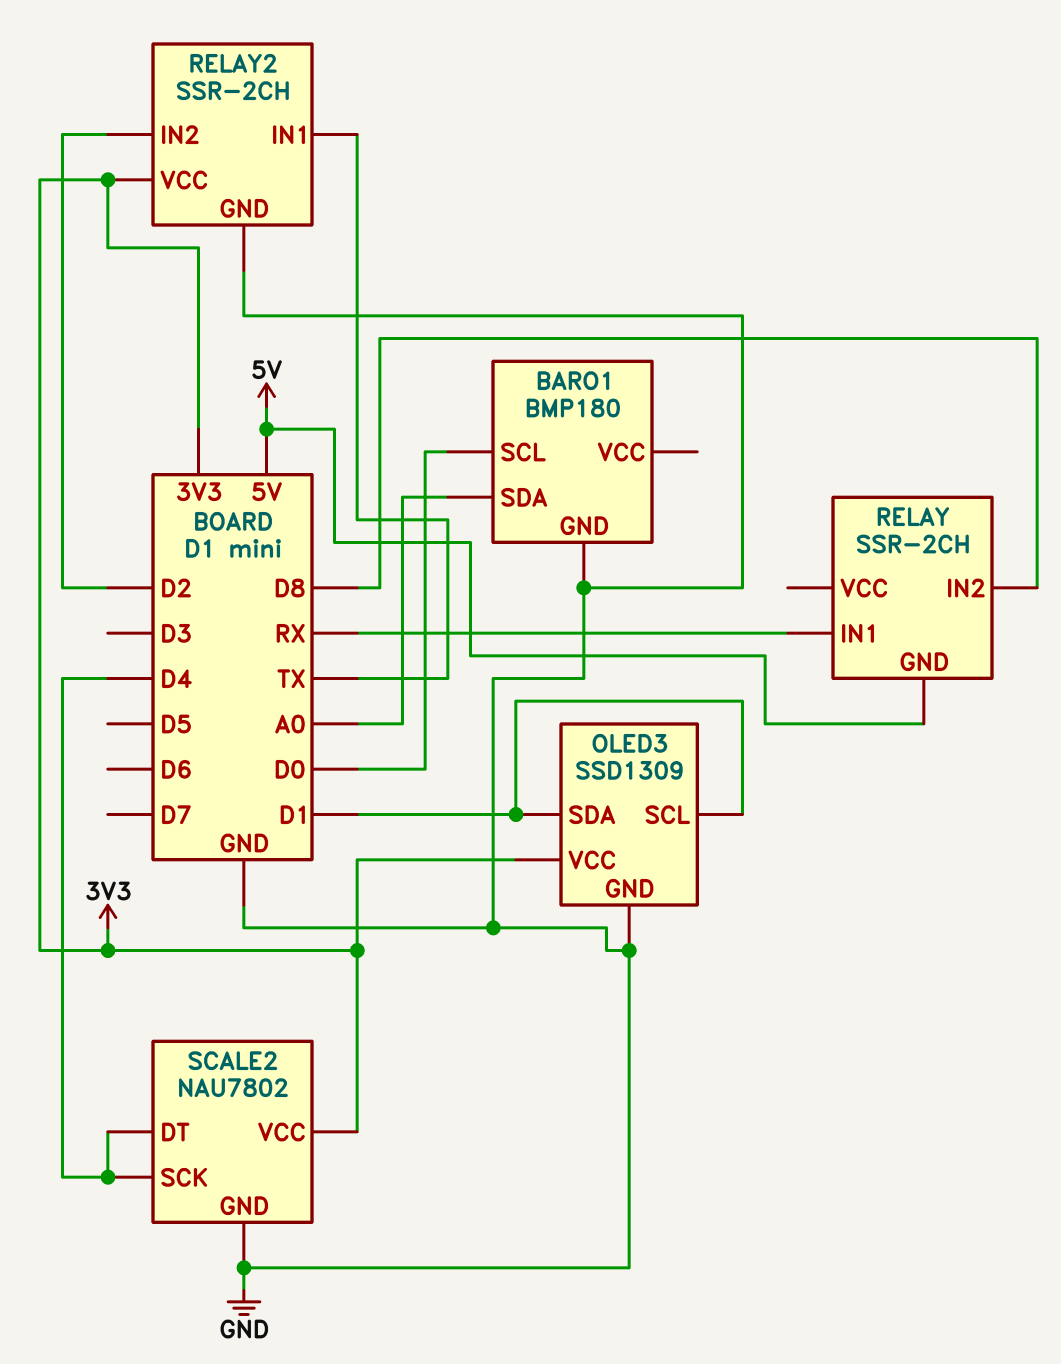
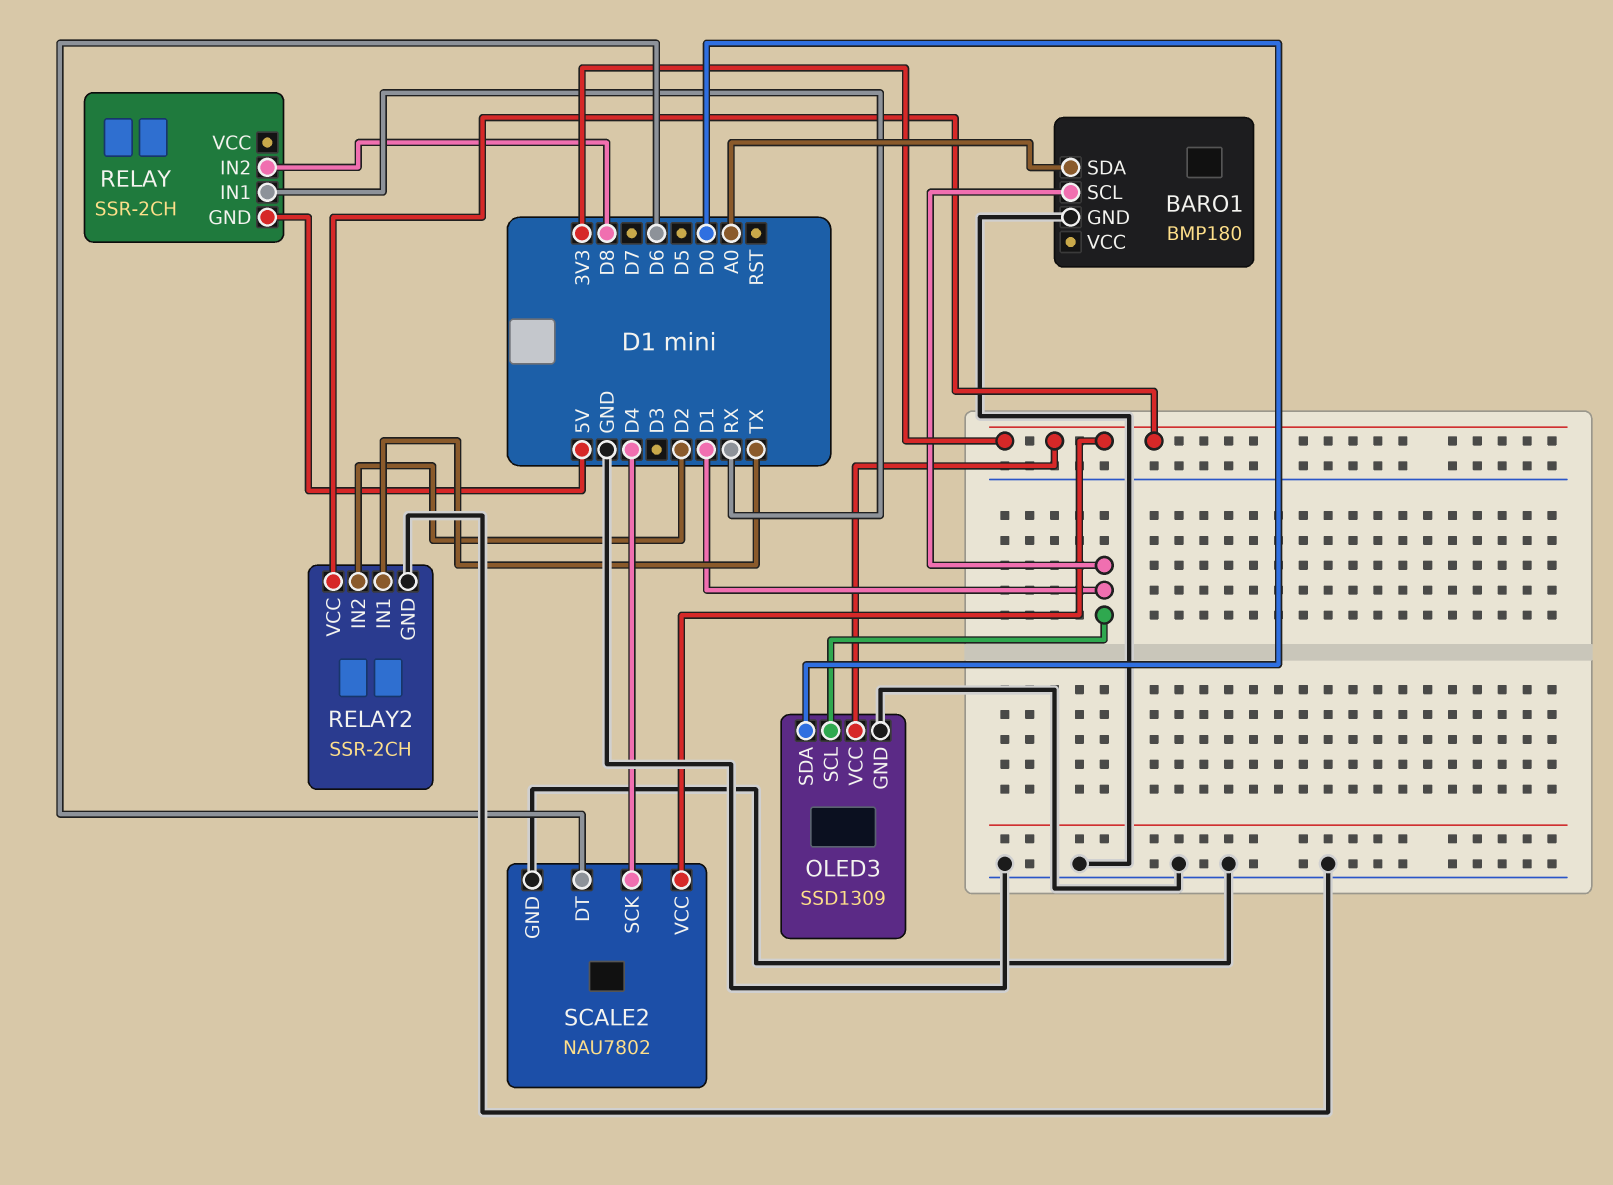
BARO1 pin SCL: D0 -> D1
OLED3 pin SDA: D1 -> D0
SCALE2 pin DT: D4 -> D6

